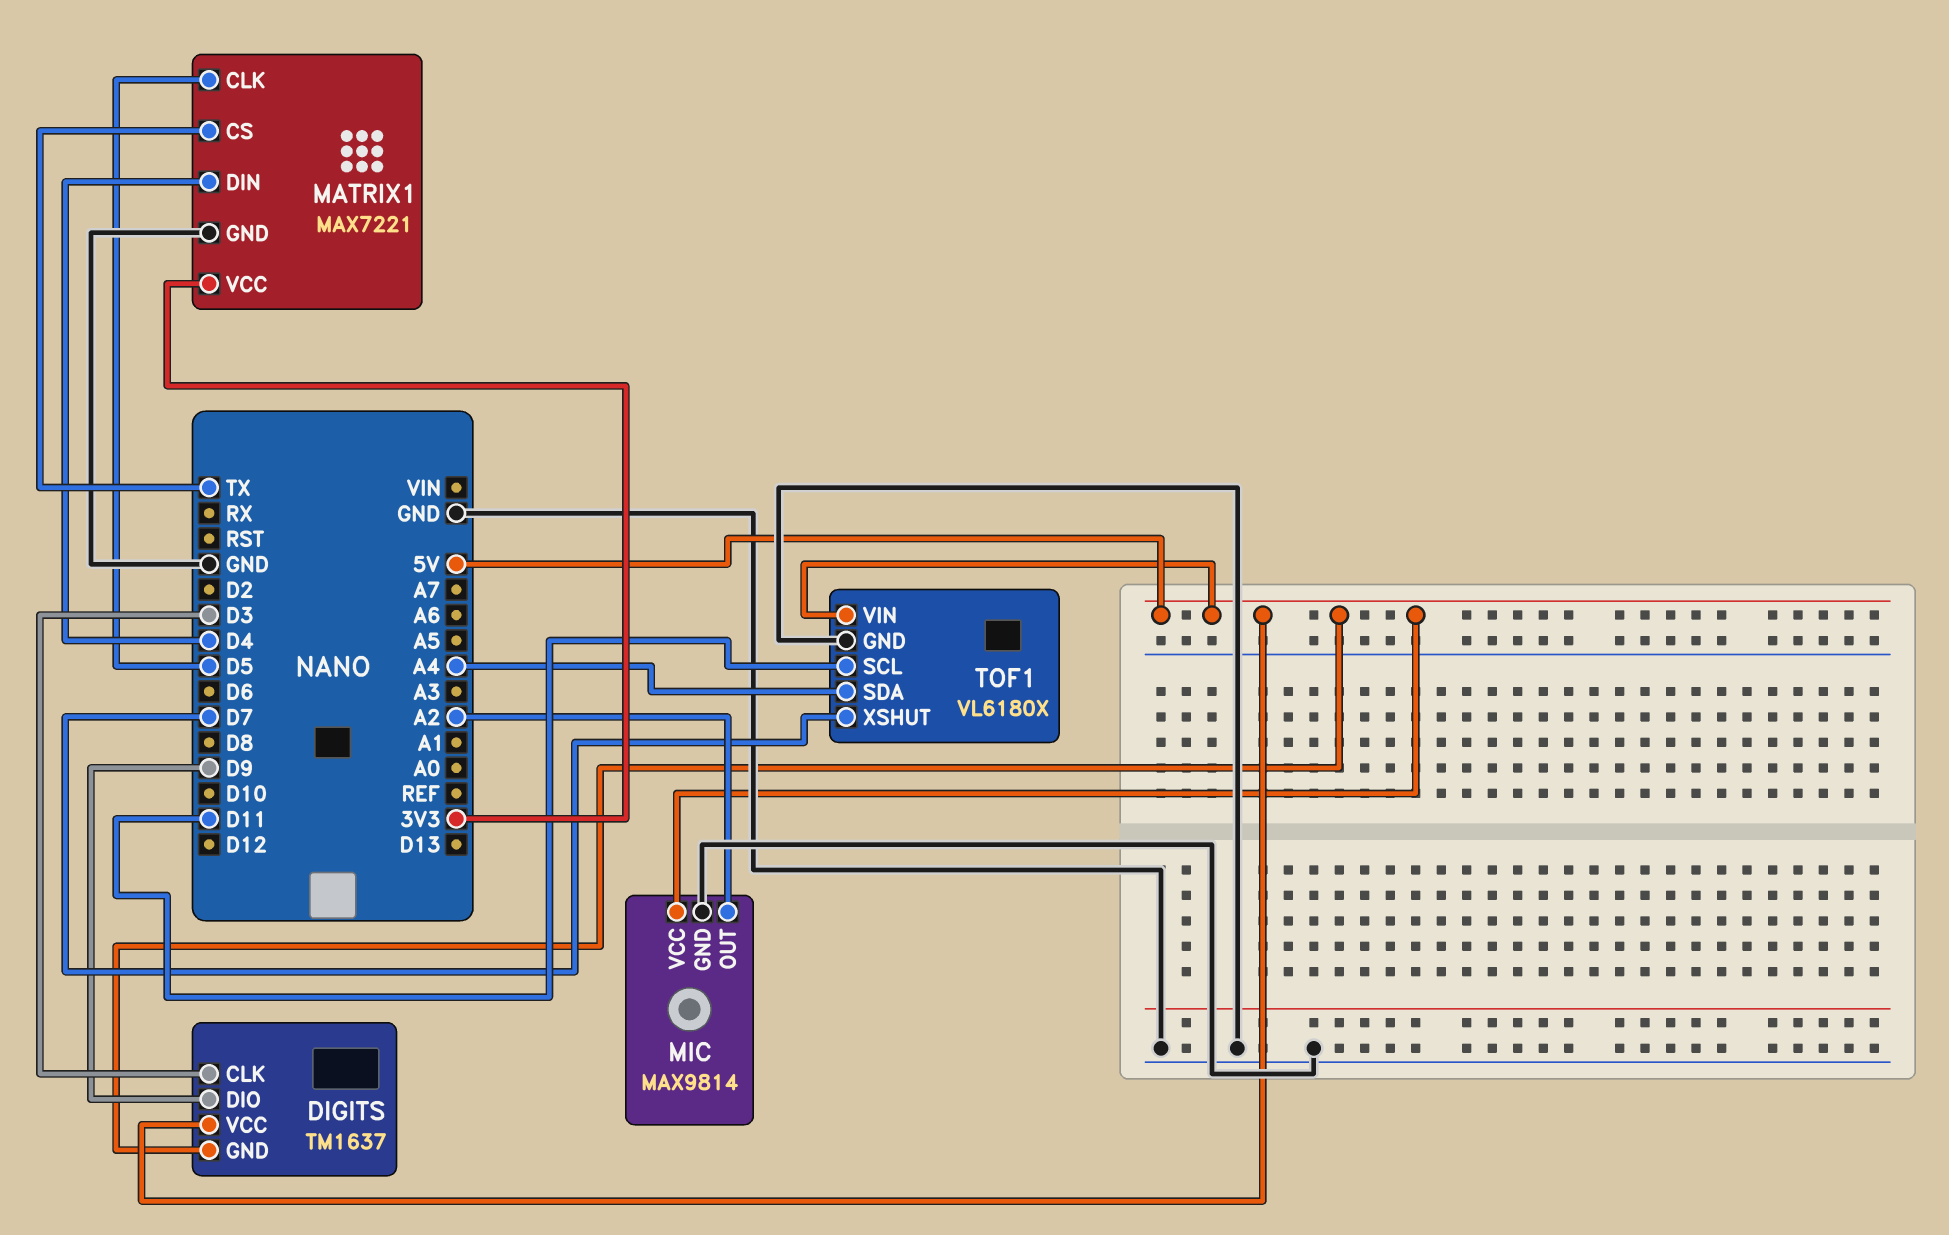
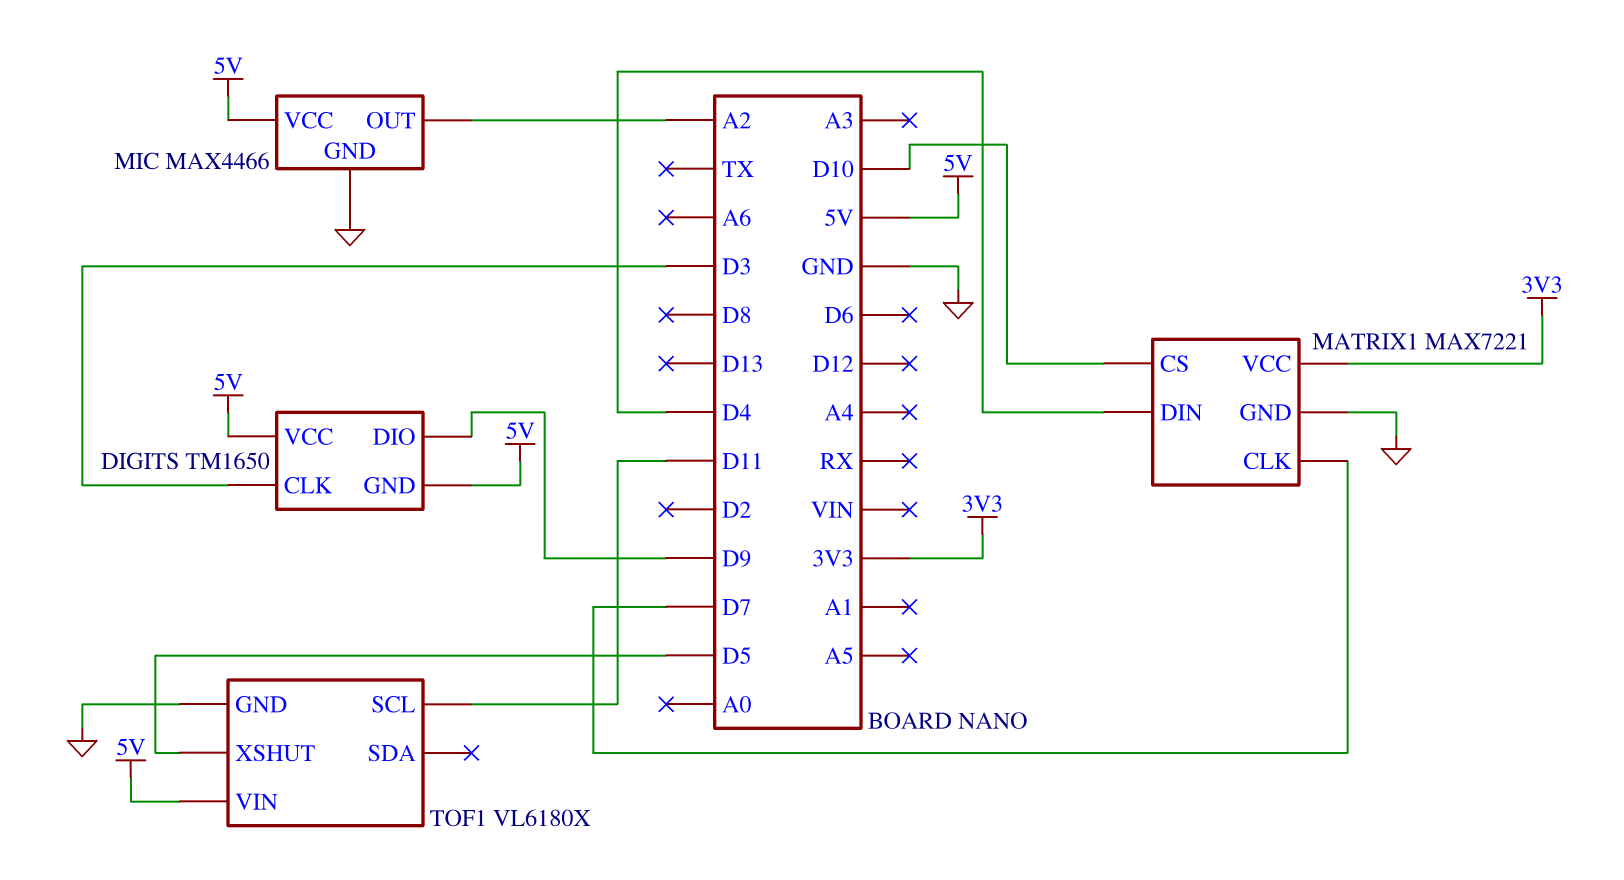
DIGITS: TM1637 -> TM1650
MATRIX1 pin CLK: D5 -> D7
MATRIX1 pin CS: TX -> D10
MIC: MAX9814 -> MAX4466
TOF1 pin SDA: A4 -> none
TOF1 pin XSHUT: D7 -> D5

